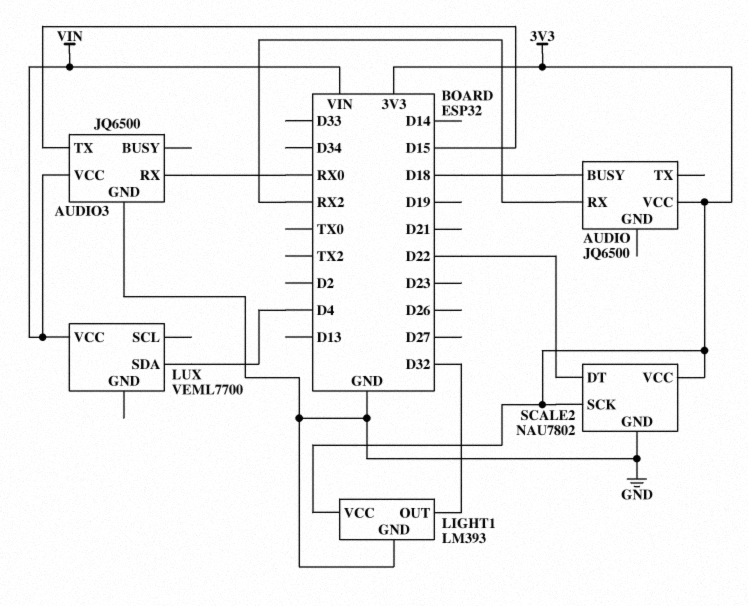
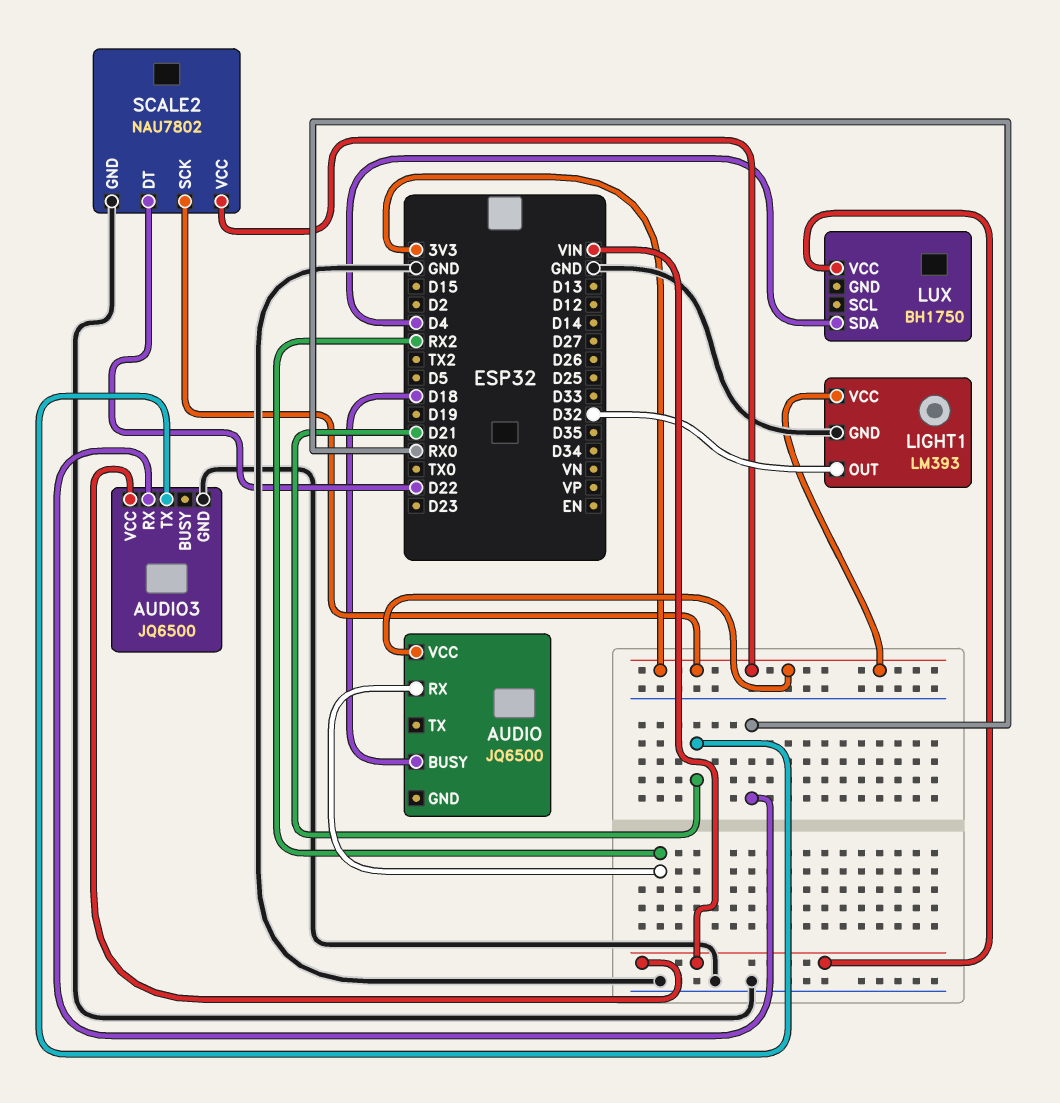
AUDIO3 pin TX: D15 -> D21
LUX: VEML7700 -> BH1750

